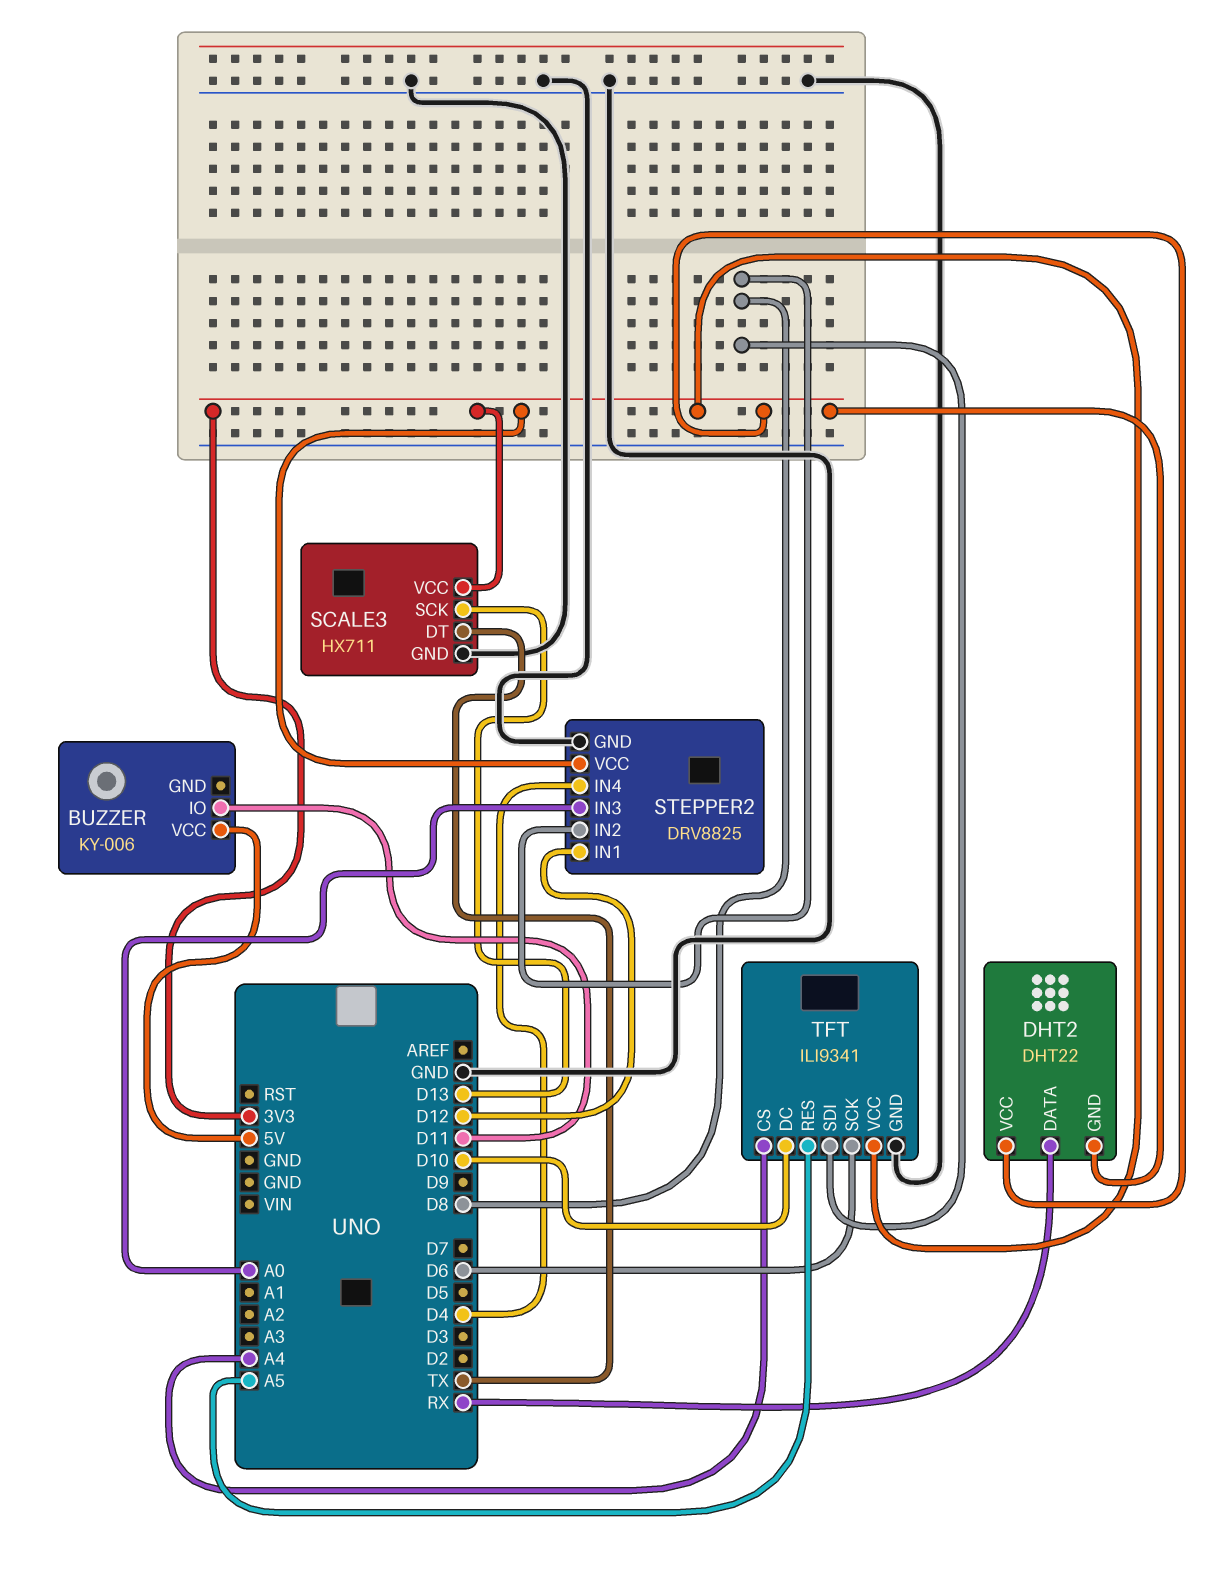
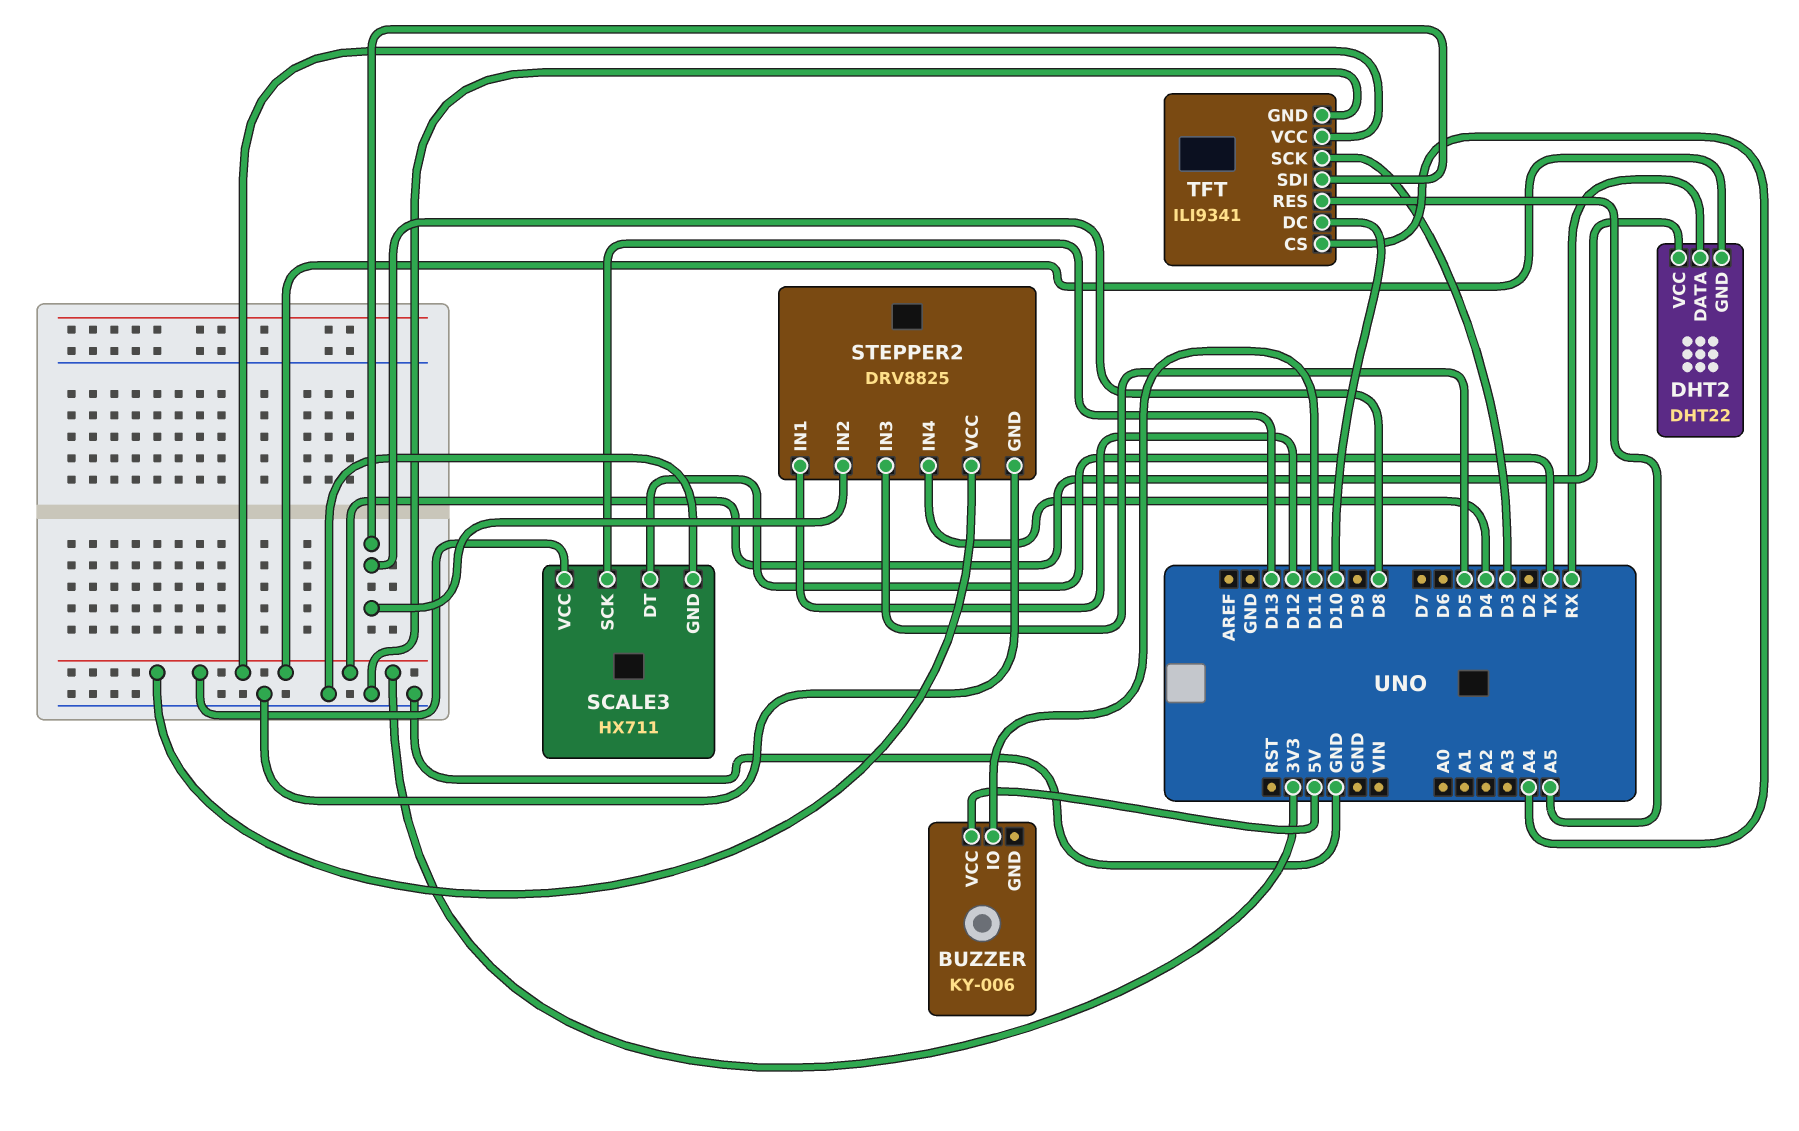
STEPPER2 pin IN3: A0 -> D5
TFT pin SCK: D6 -> D3

